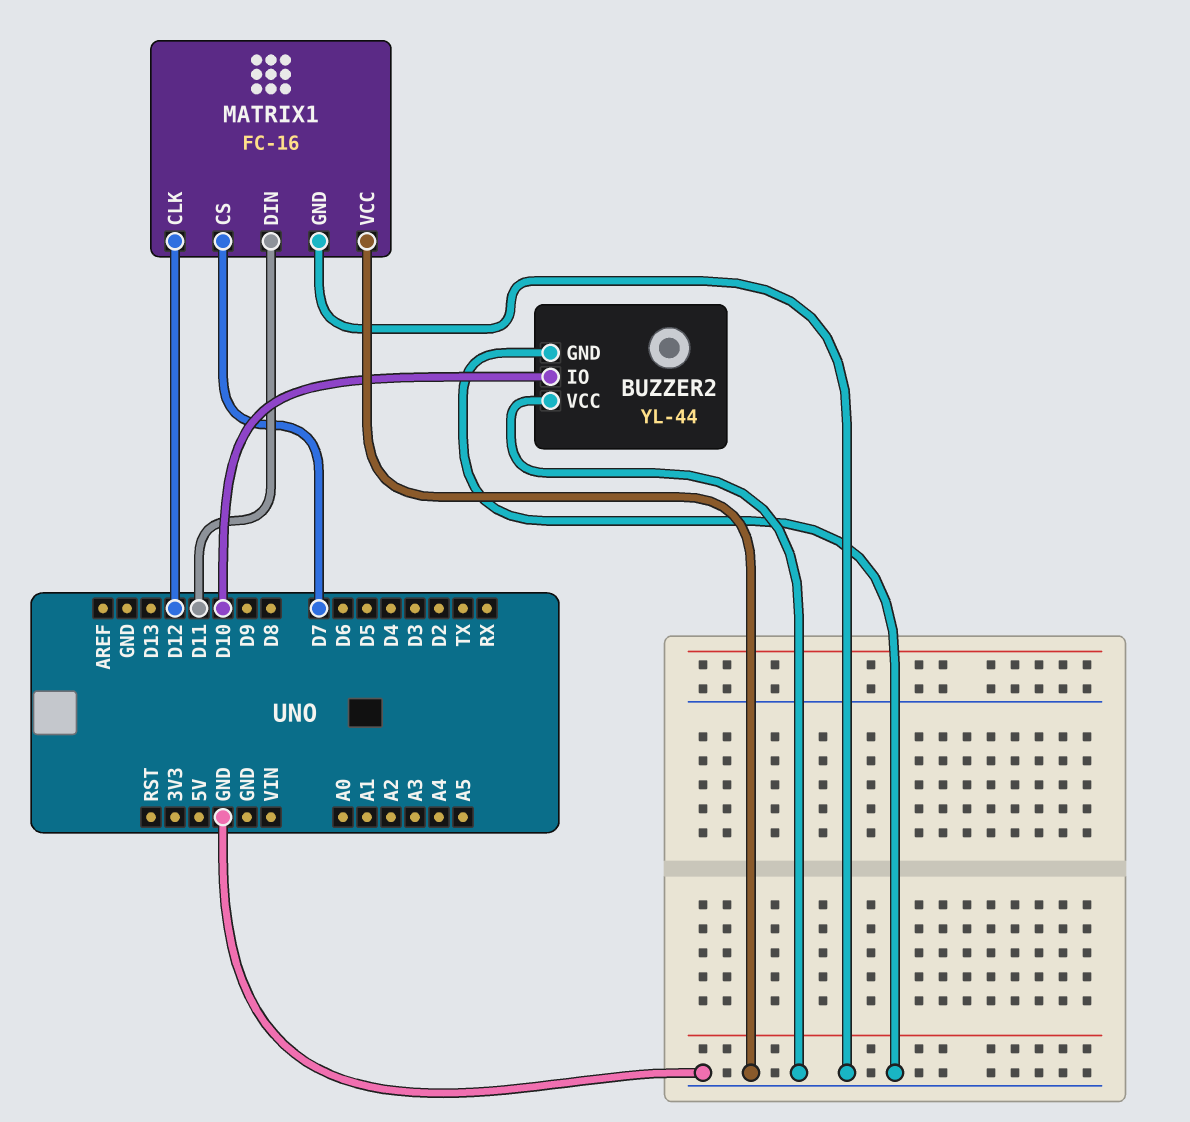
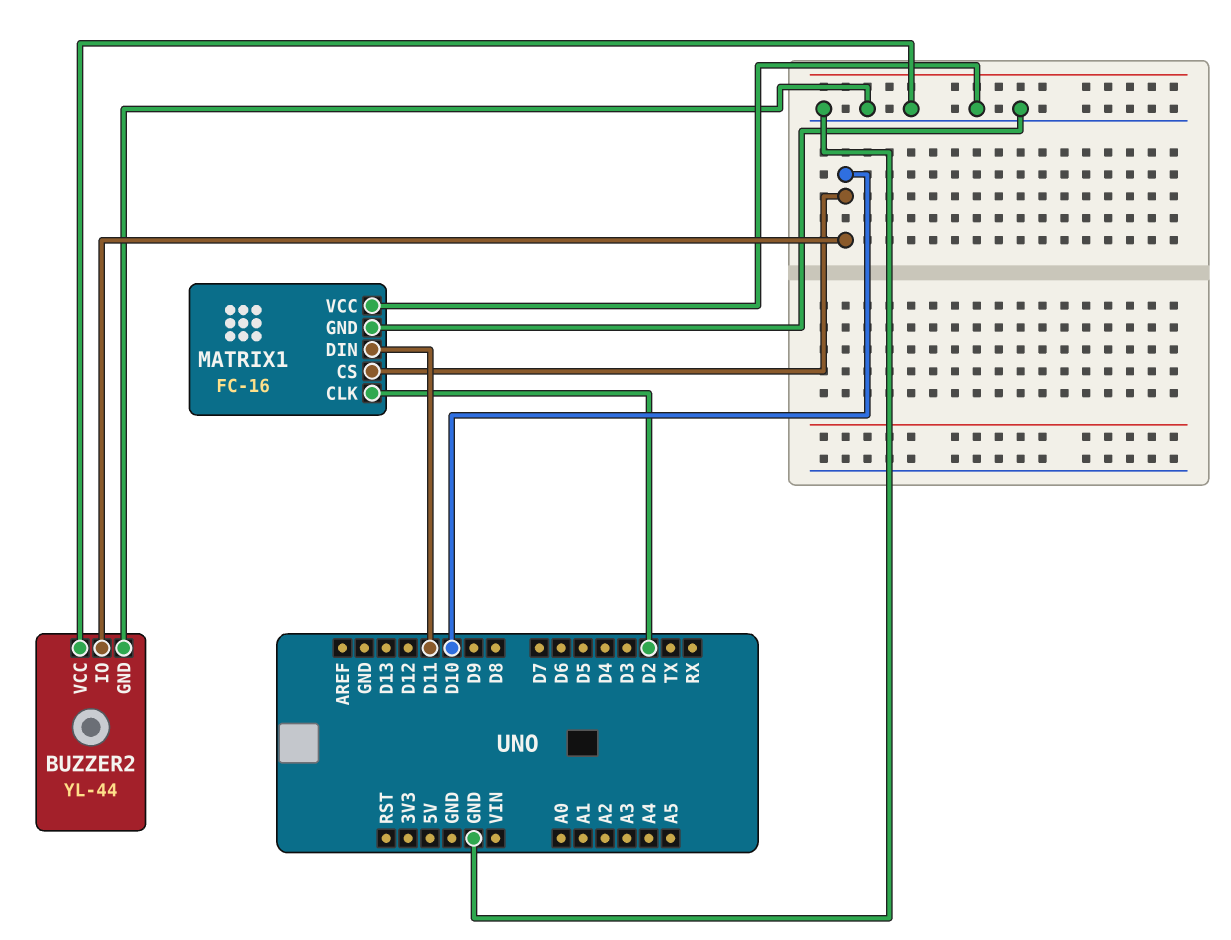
MATRIX1 pin CLK: D12 -> D2
MATRIX1 pin CS: D7 -> D10

